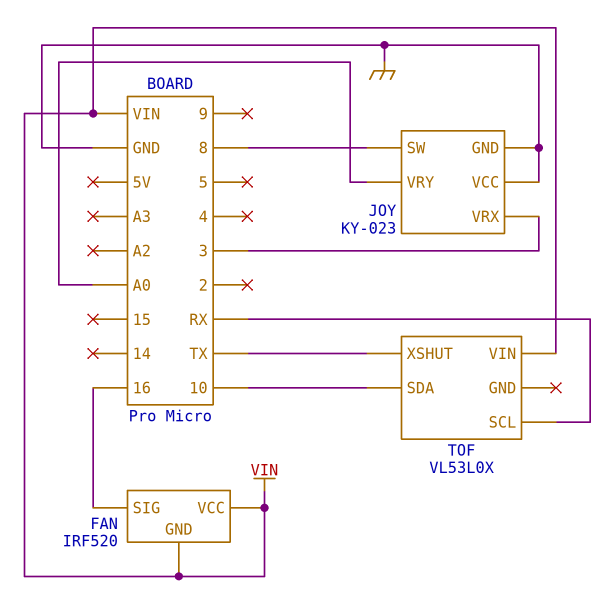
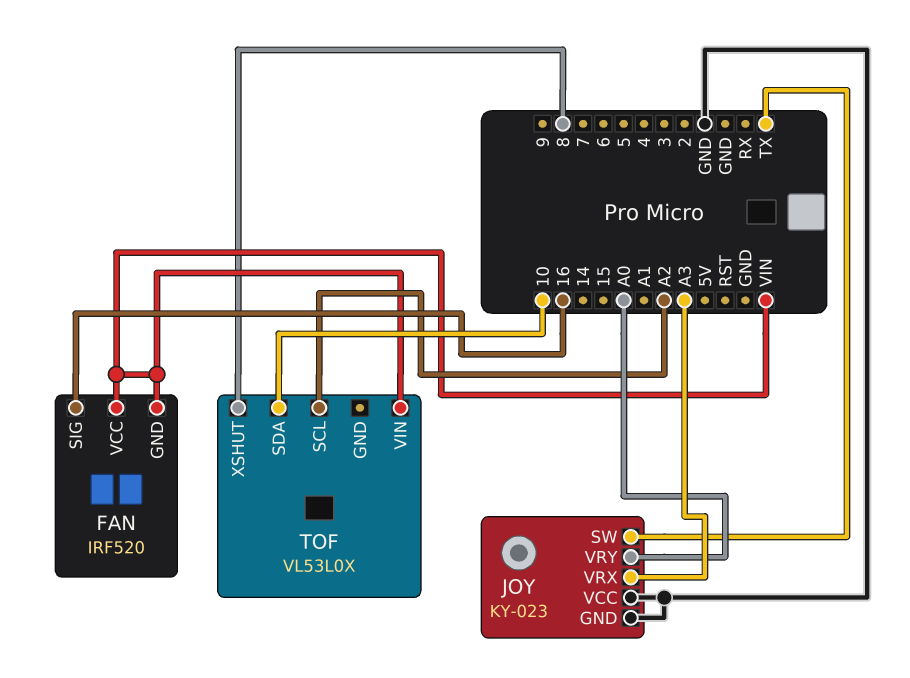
JOY pin SW: 8 -> TX
JOY pin VRX: 3 -> A3
TOF pin SCL: RX -> A2
TOF pin XSHUT: TX -> 8

